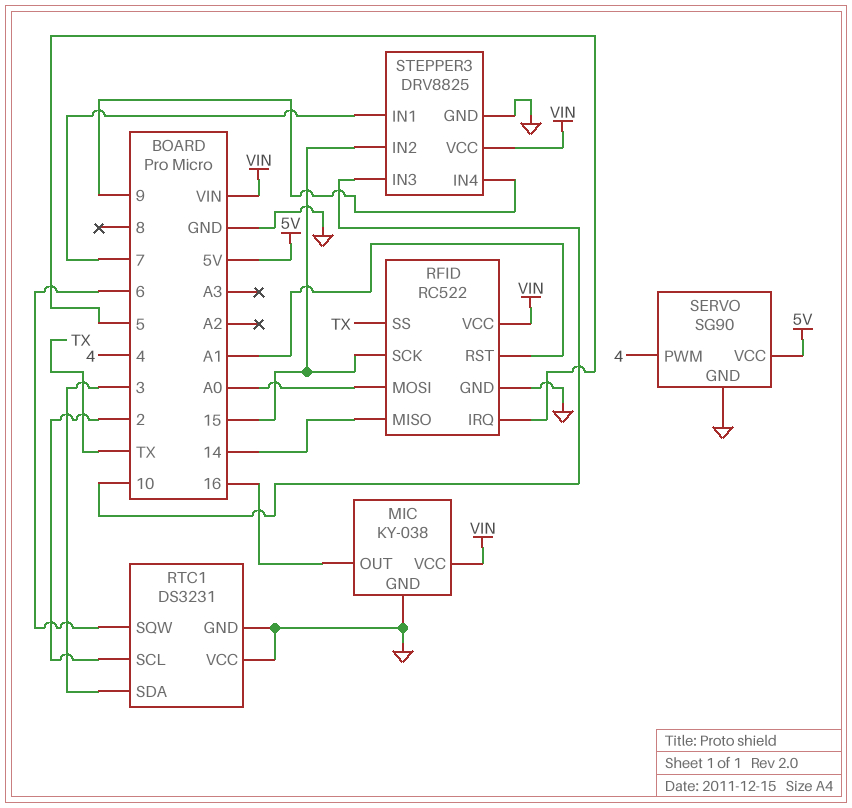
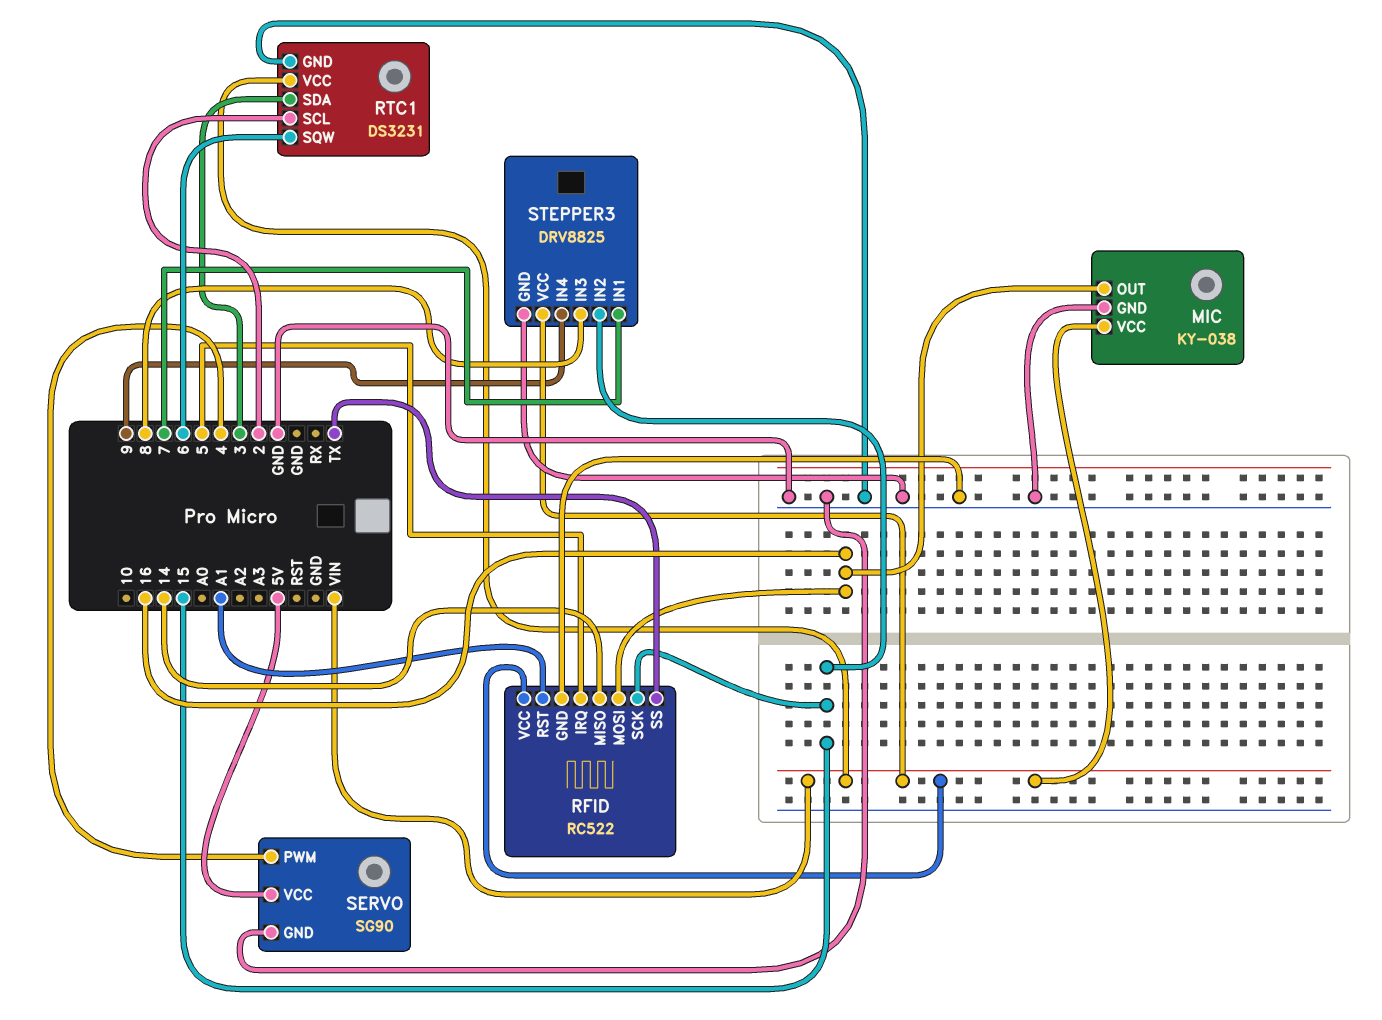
RFID pin MOSI: A0 -> 16
RTC1 pin VCC: GND -> VIN
STEPPER3 pin IN3: 10 -> 8

